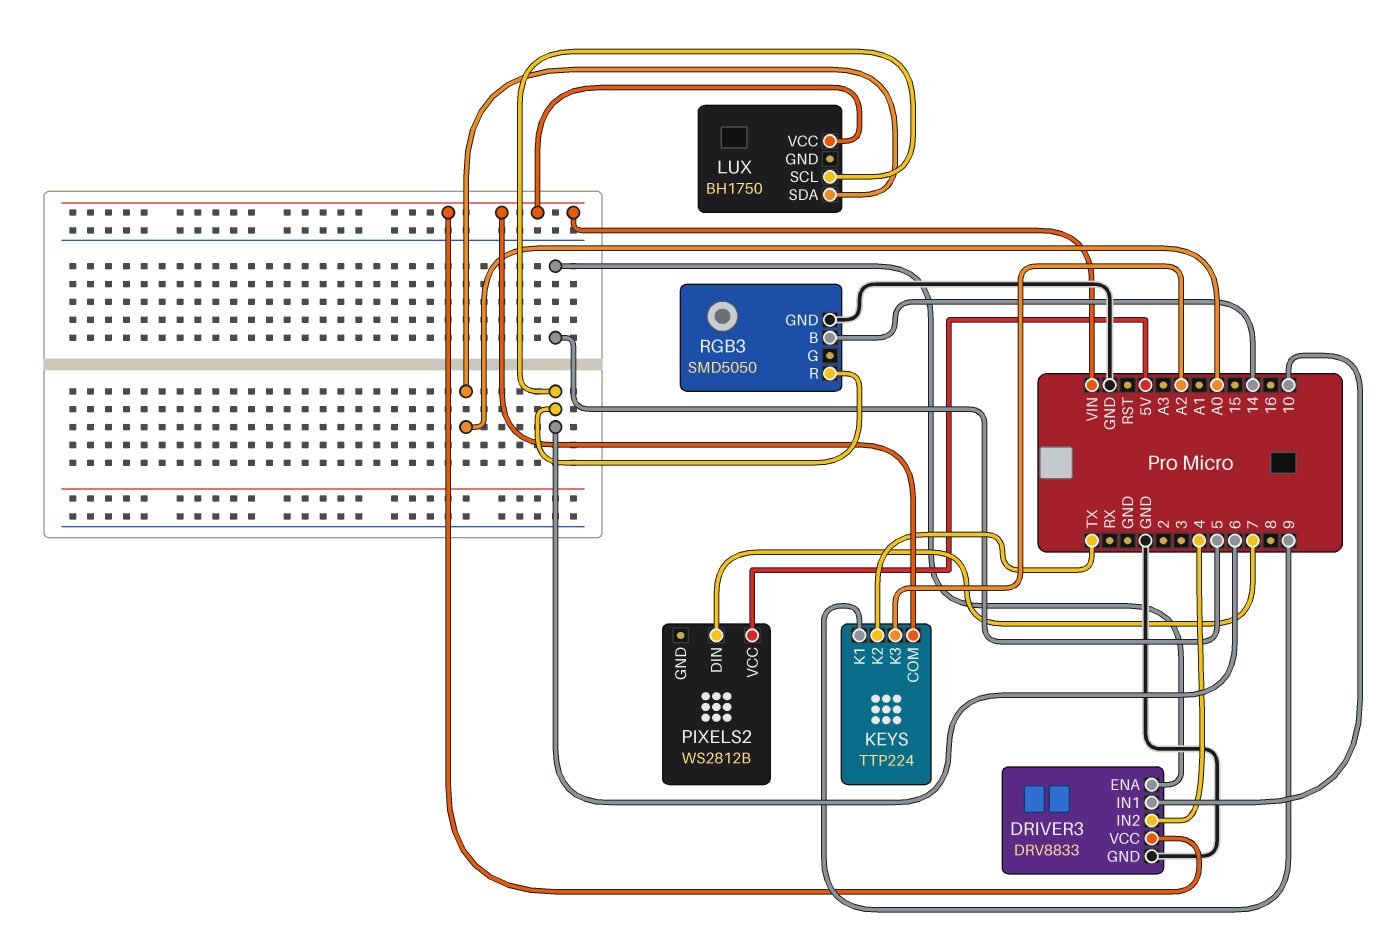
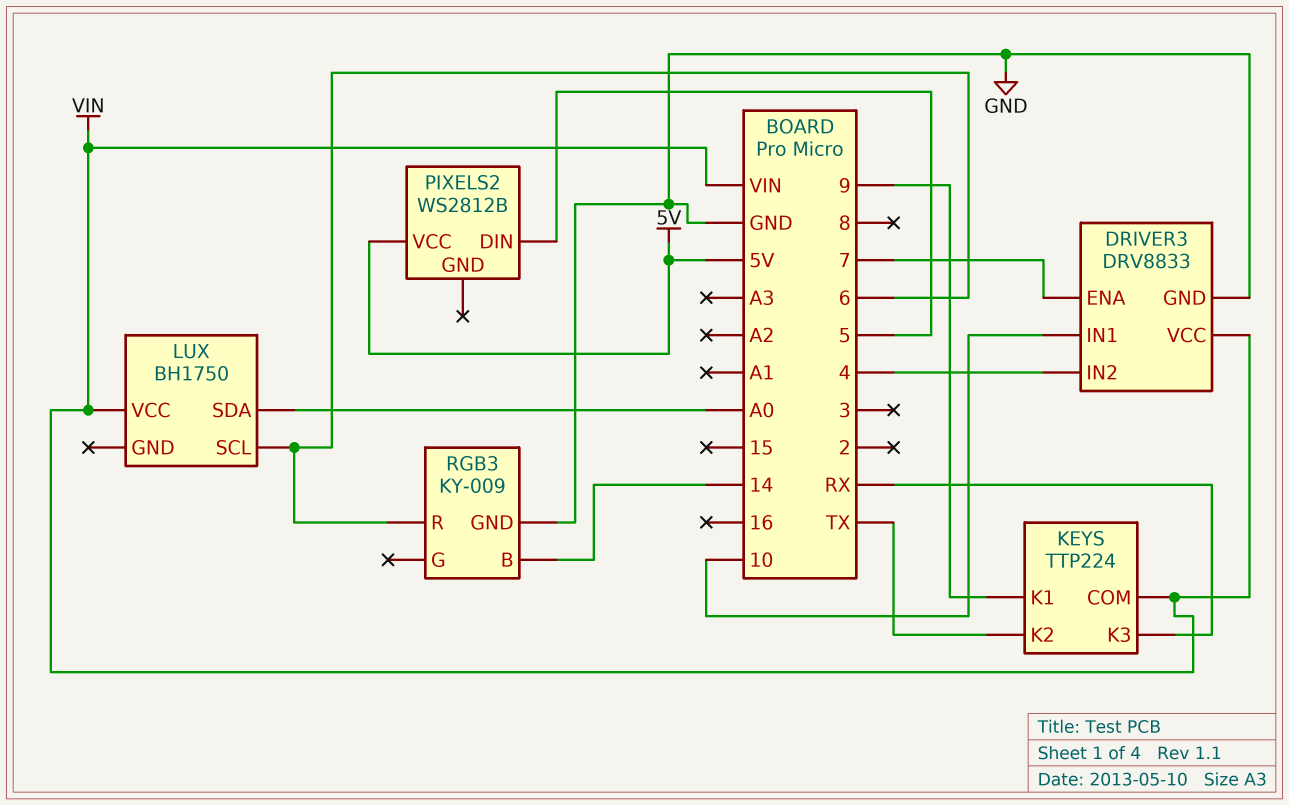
DRIVER3 pin ENA: 5 -> 7
KEYS pin K3: A2 -> RX
PIXELS2 pin DIN: 7 -> 5
RGB3: SMD5050 -> KY-009

